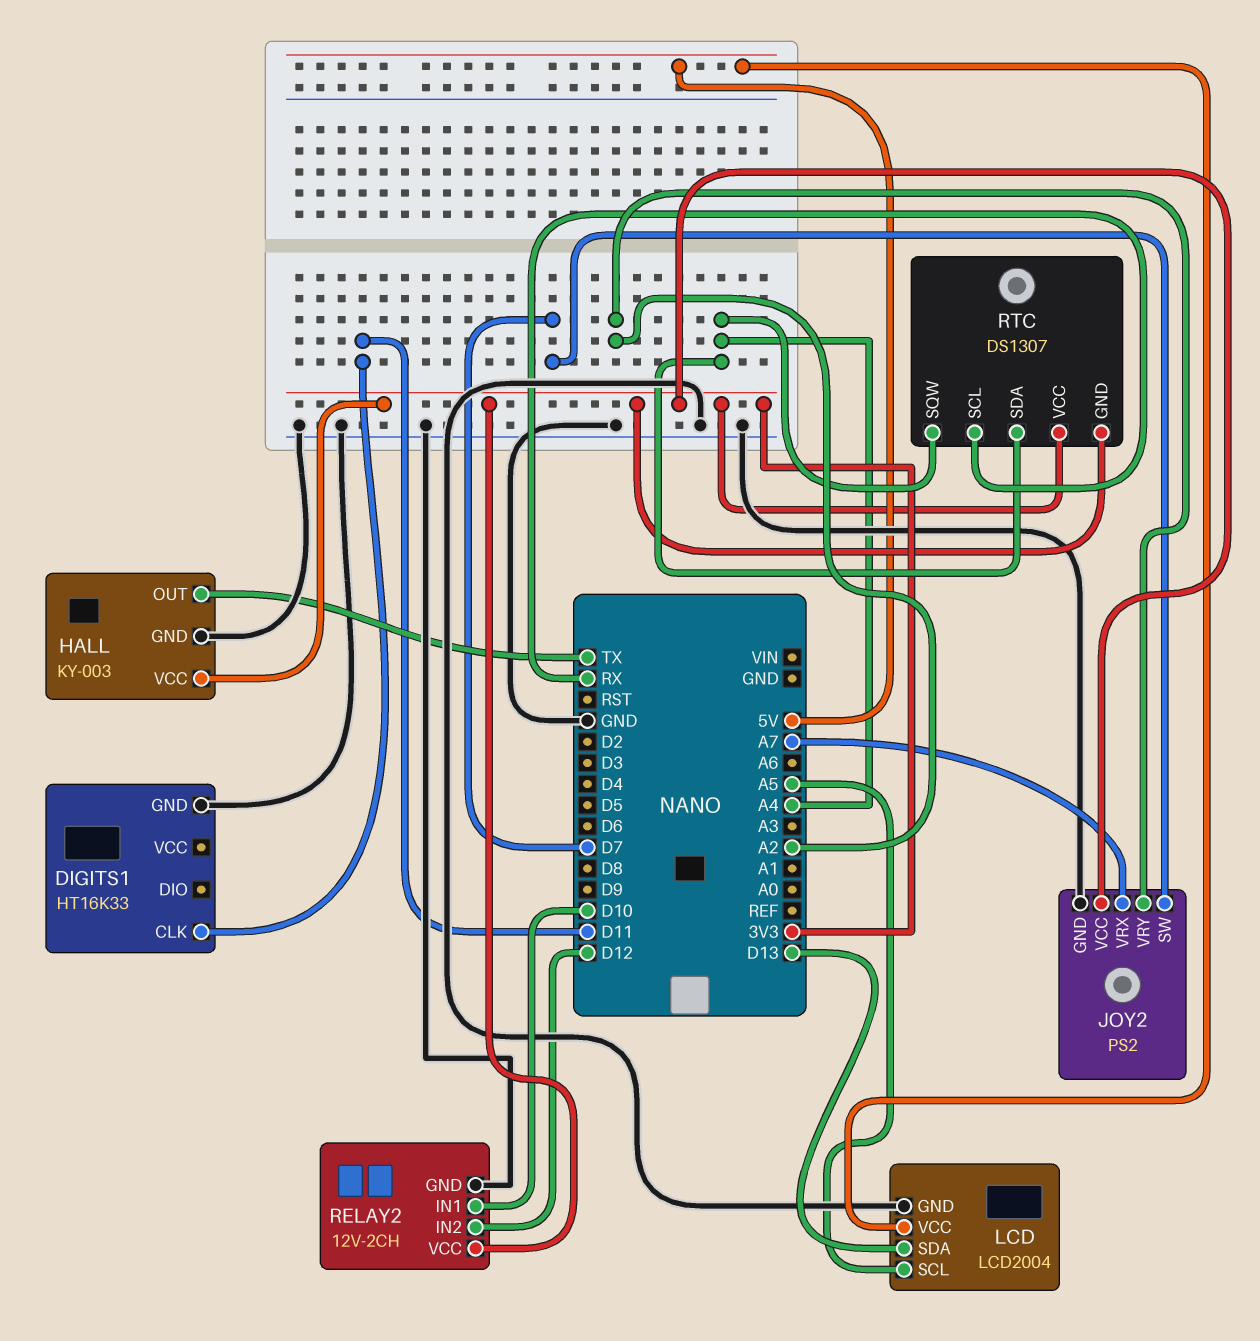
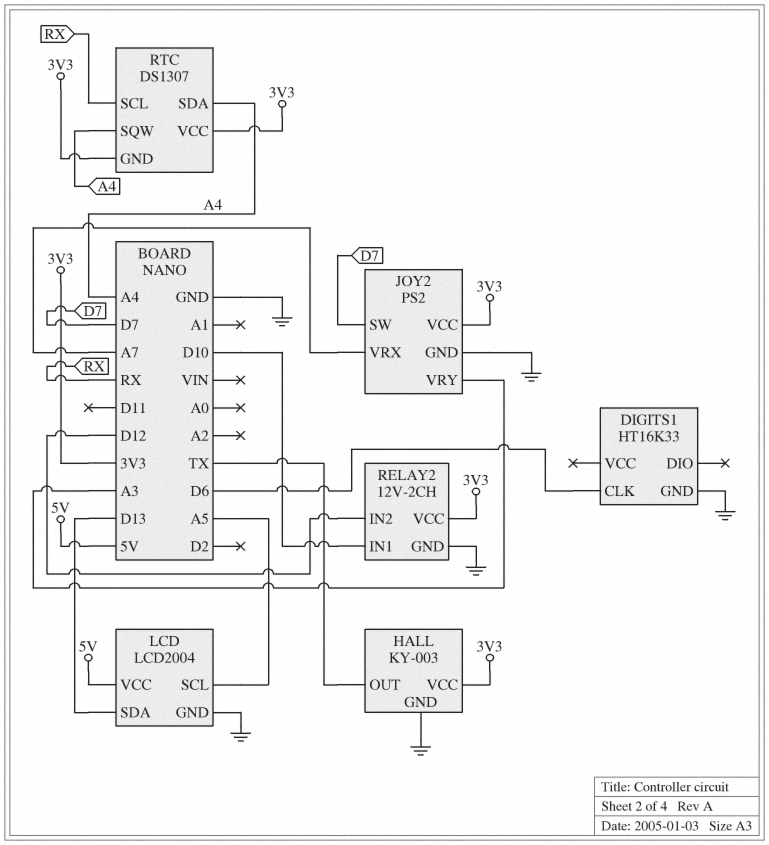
DIGITS1 pin CLK: D11 -> D6
JOY2 pin VRY: A2 -> A3

